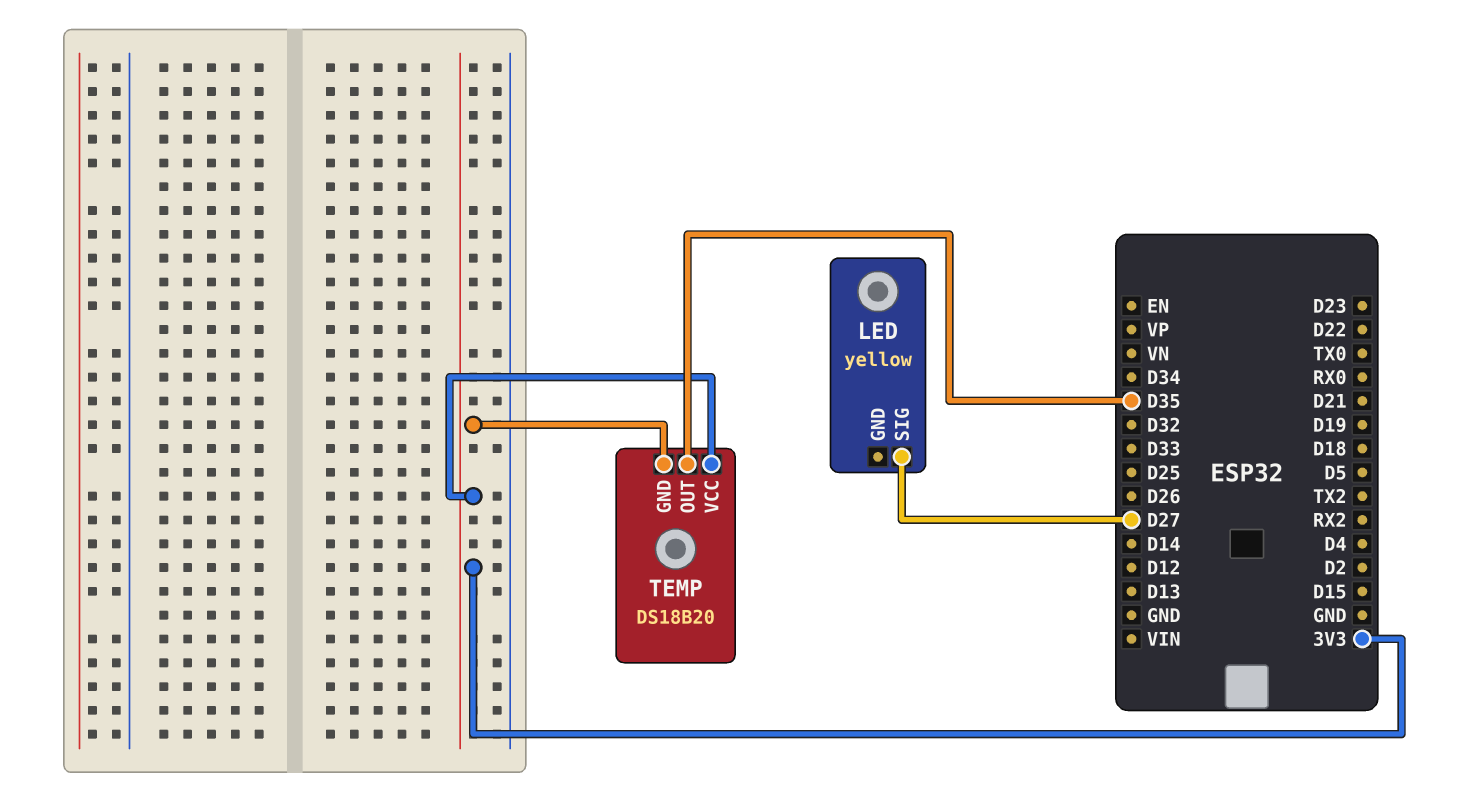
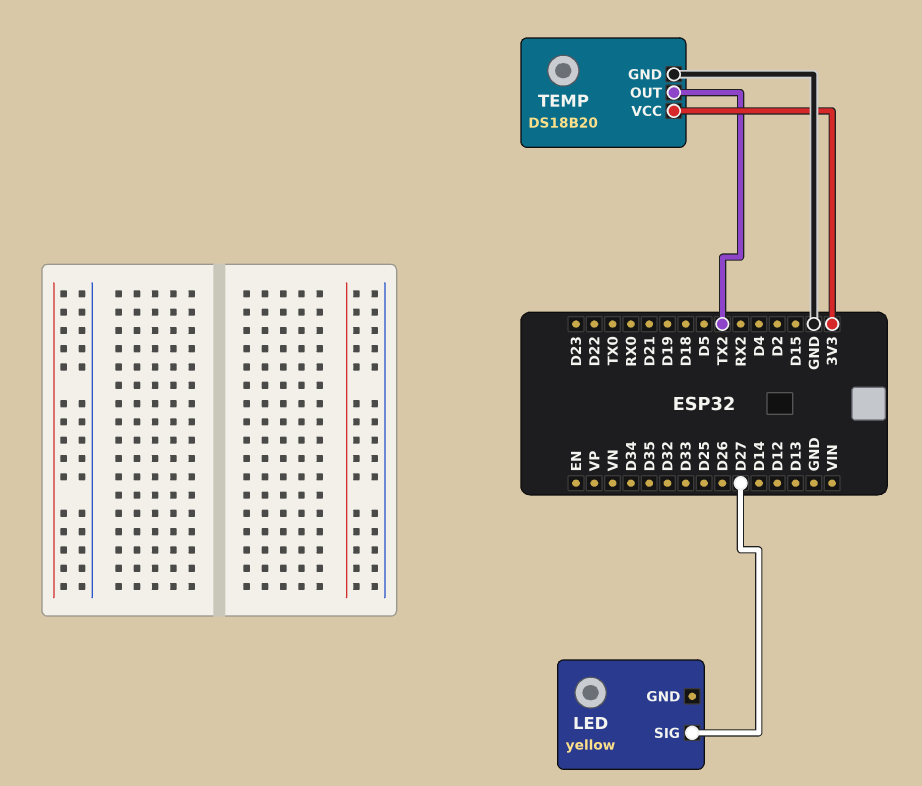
TEMP pin GND: 3V3 -> GND
TEMP pin OUT: D35 -> TX2

